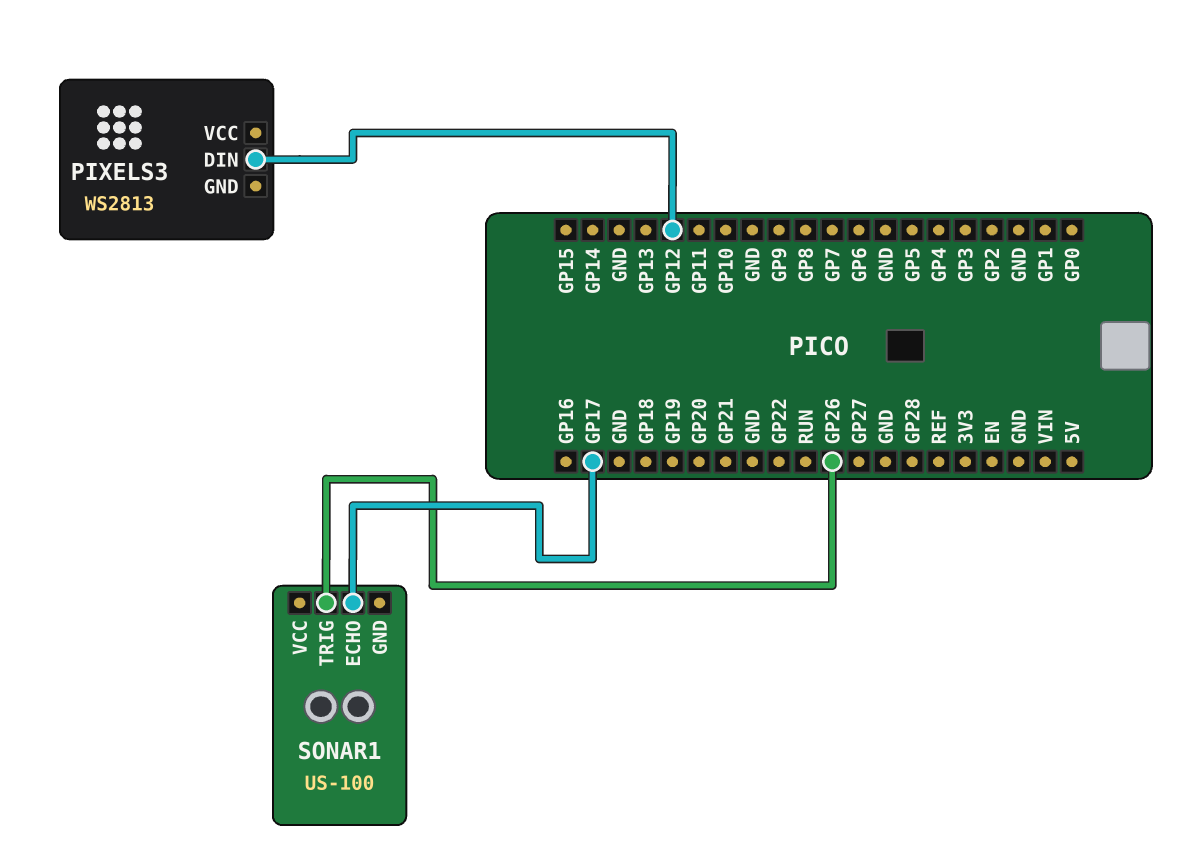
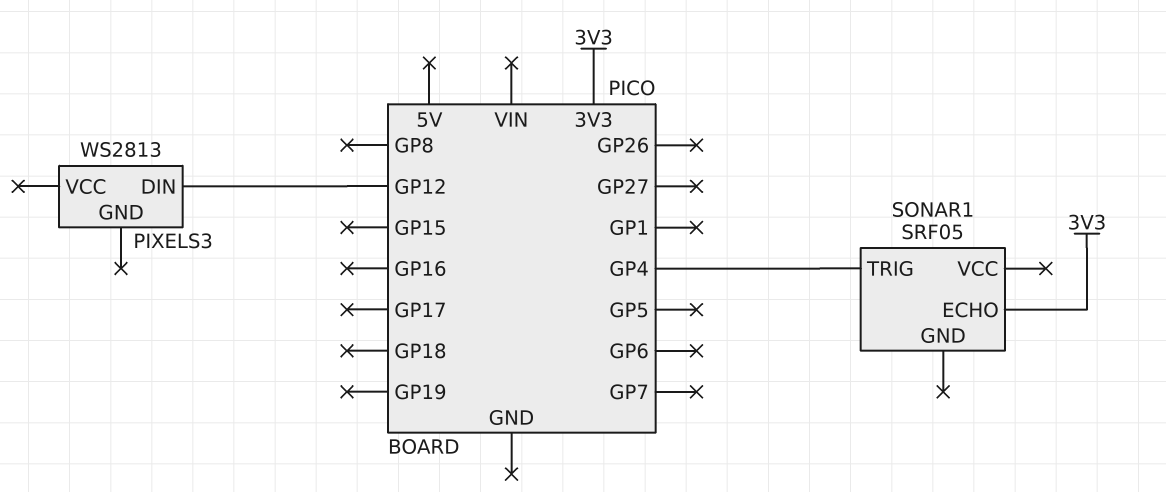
SONAR1: US-100 -> SRF05
SONAR1 pin ECHO: GP17 -> 3V3
SONAR1 pin TRIG: GP26 -> GP4

